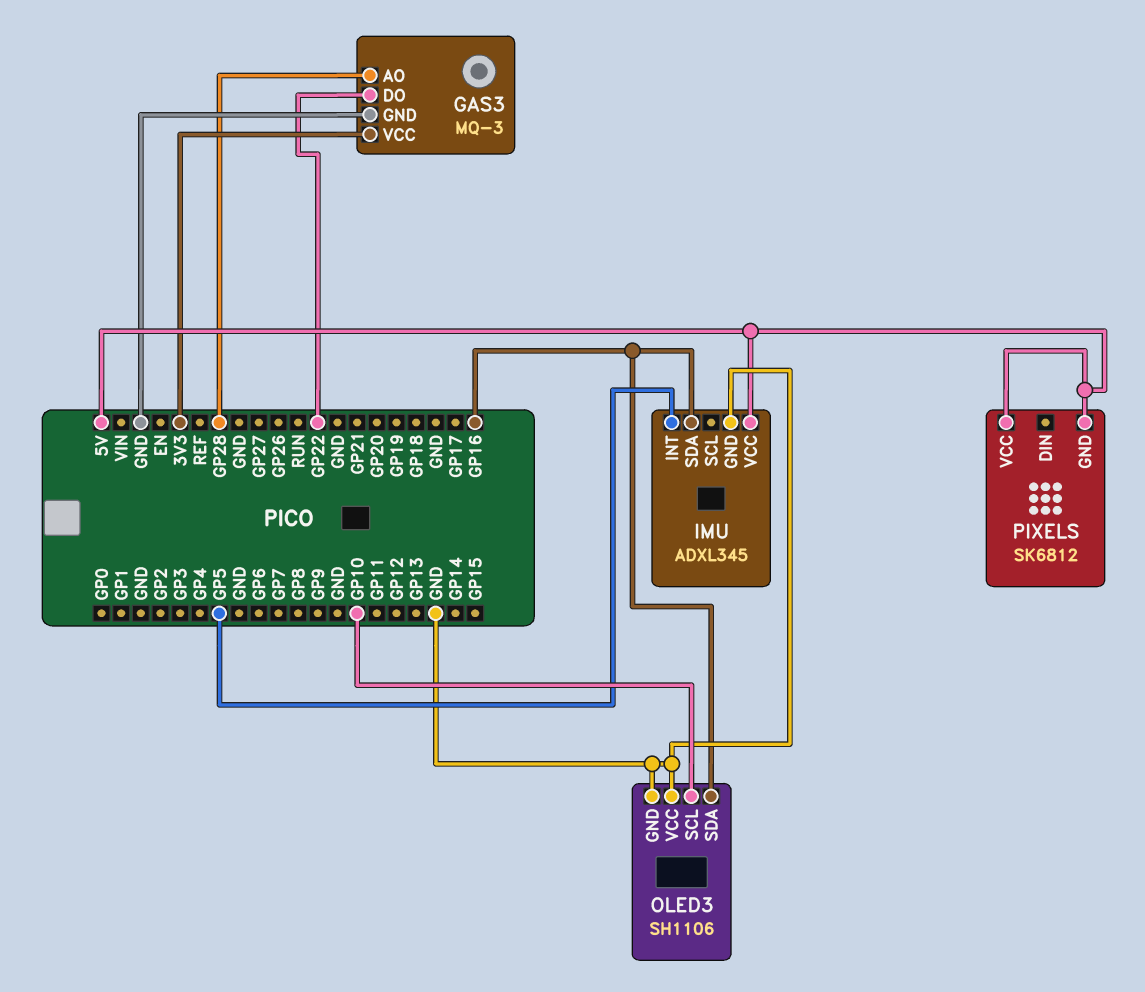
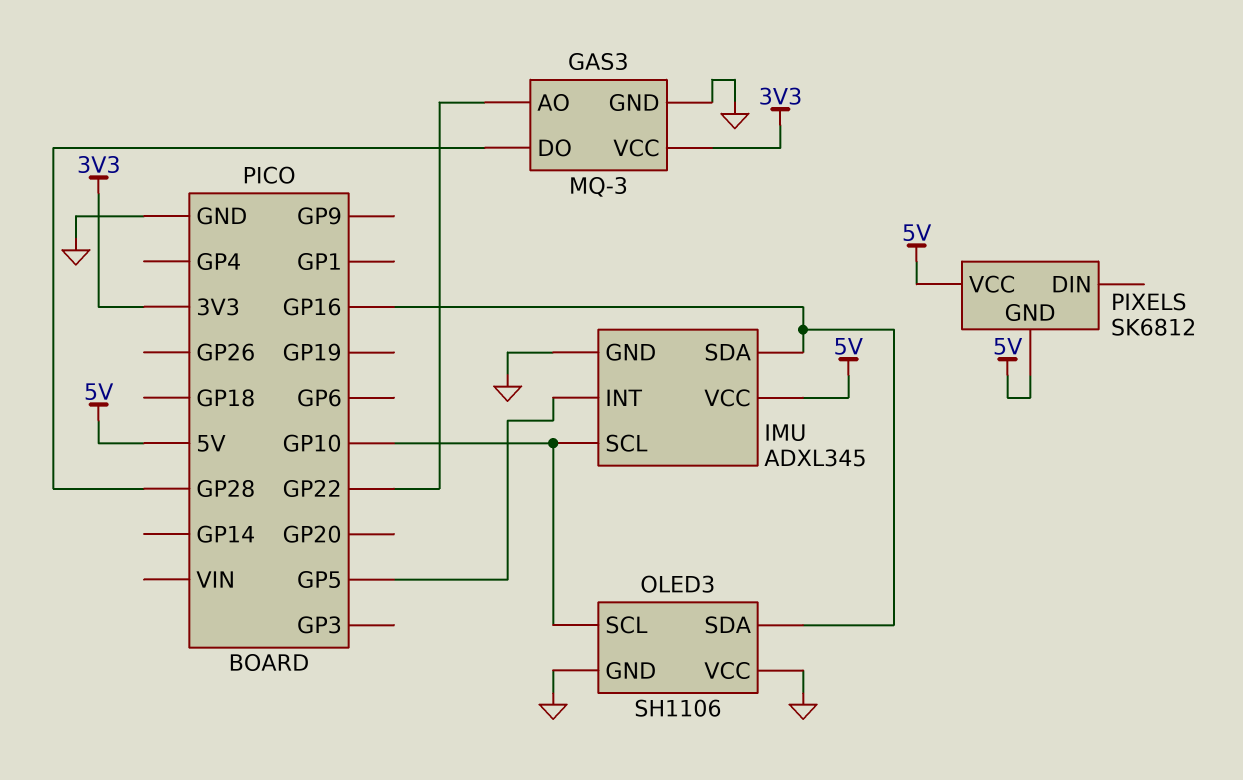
GAS3 pin AO: GP28 -> GP22
GAS3 pin DO: GP22 -> GP28
IMU pin SCL: none -> GP10

